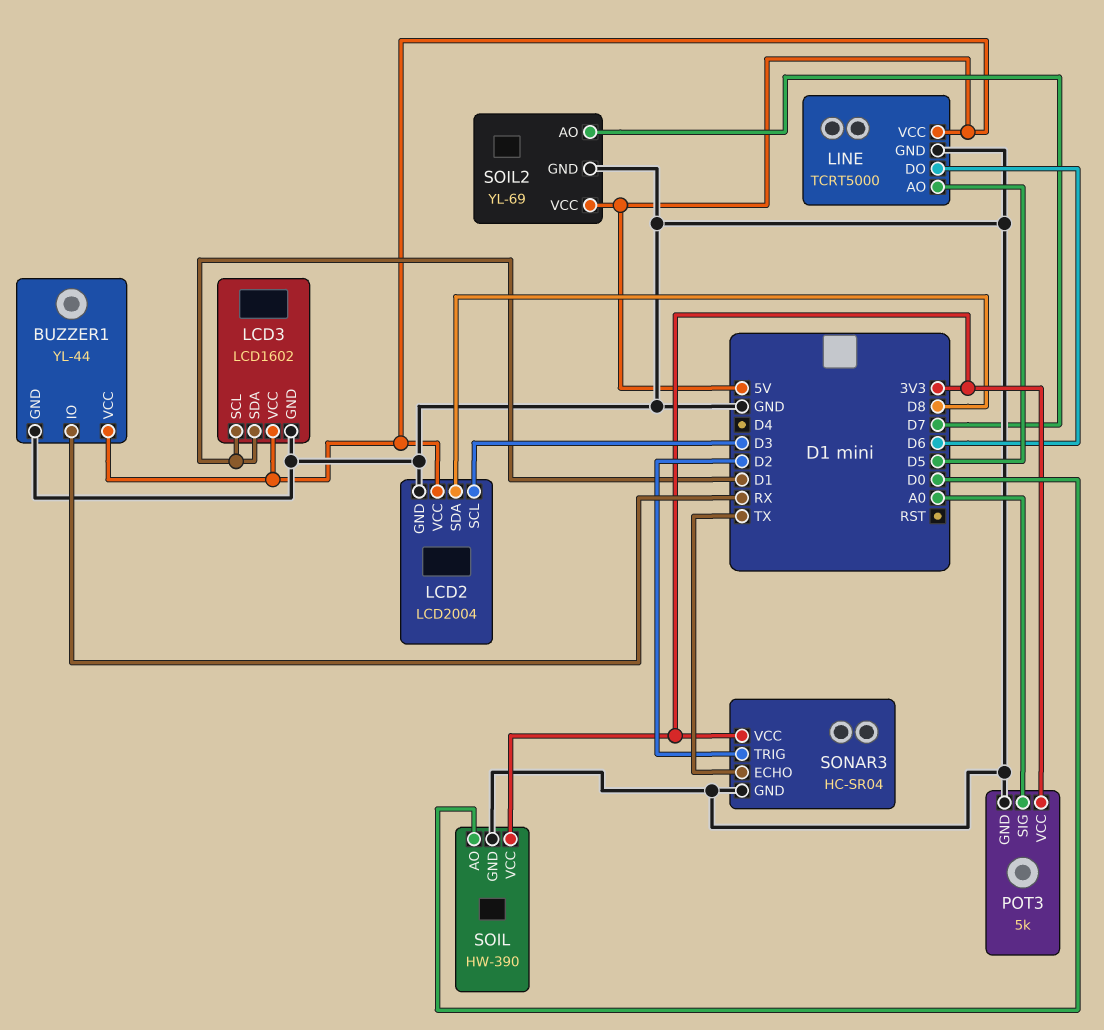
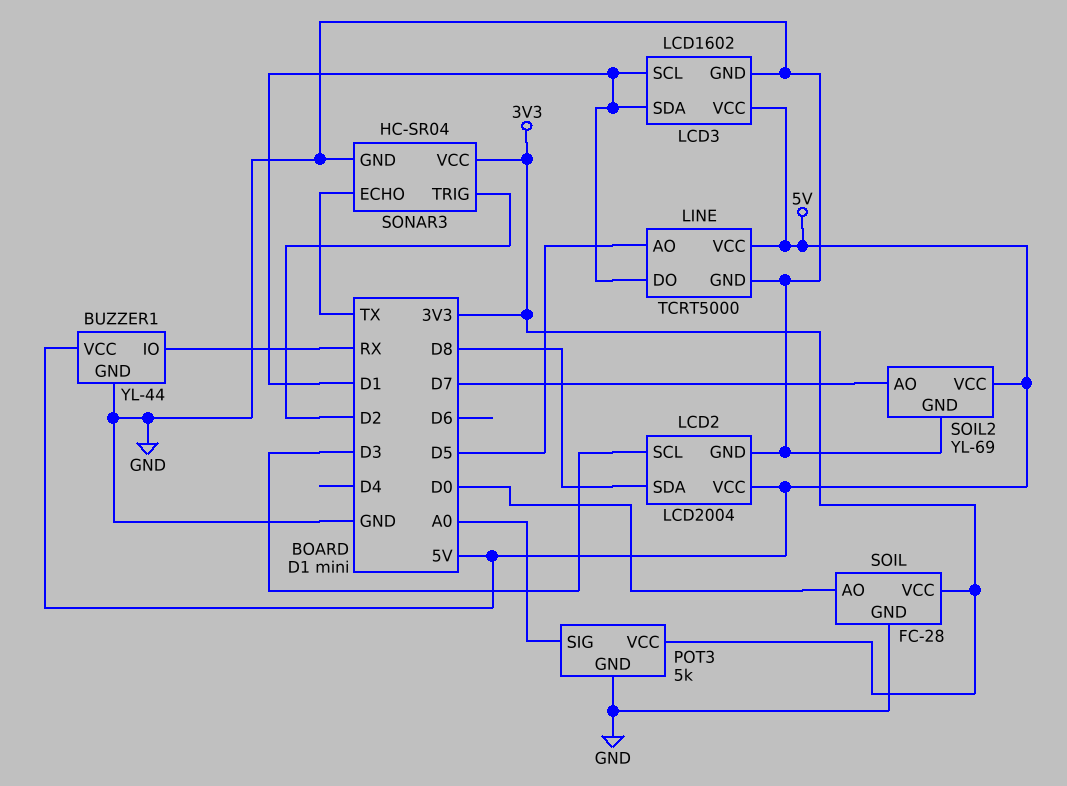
LINE pin DO: D6 -> D1
SOIL: HW-390 -> FC-28

